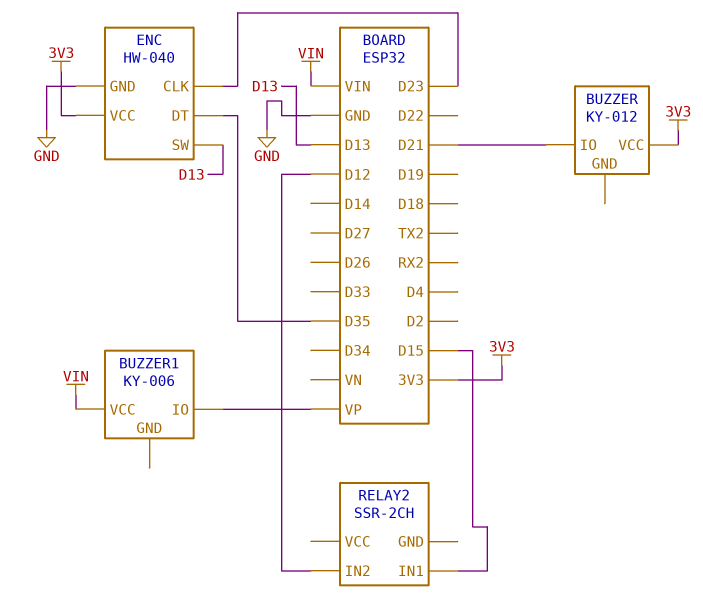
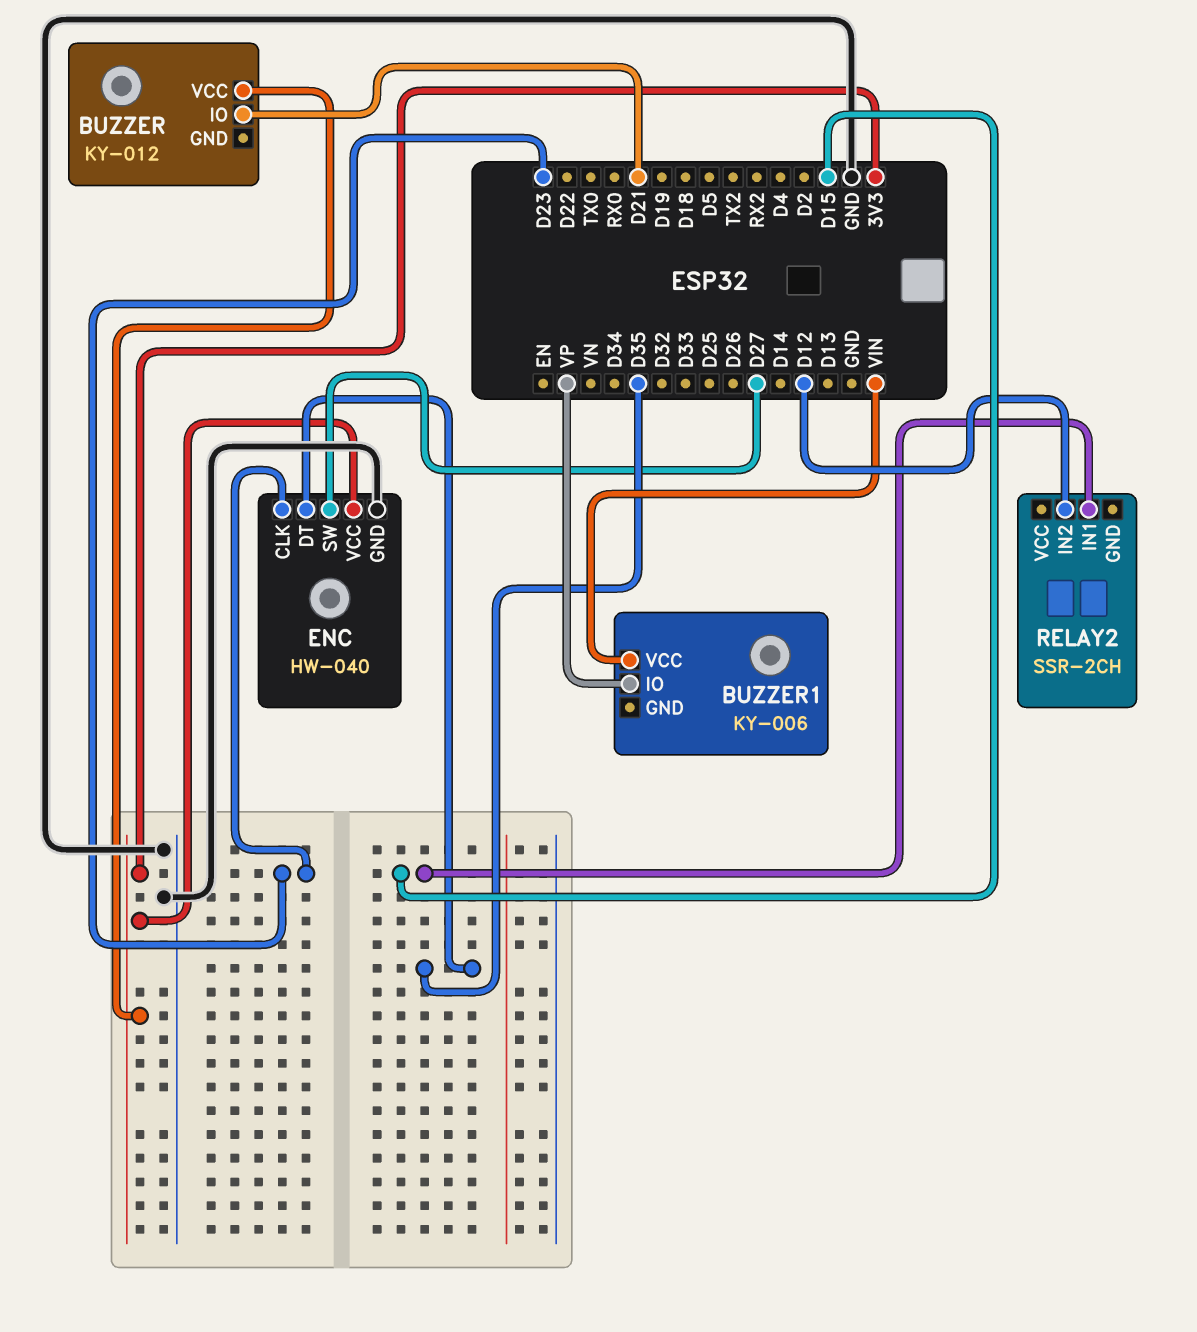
ENC pin SW: D13 -> D27

